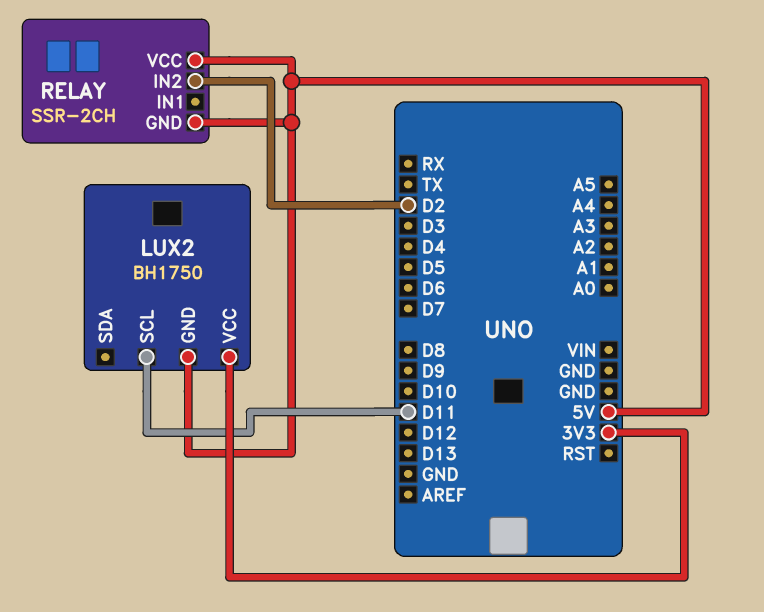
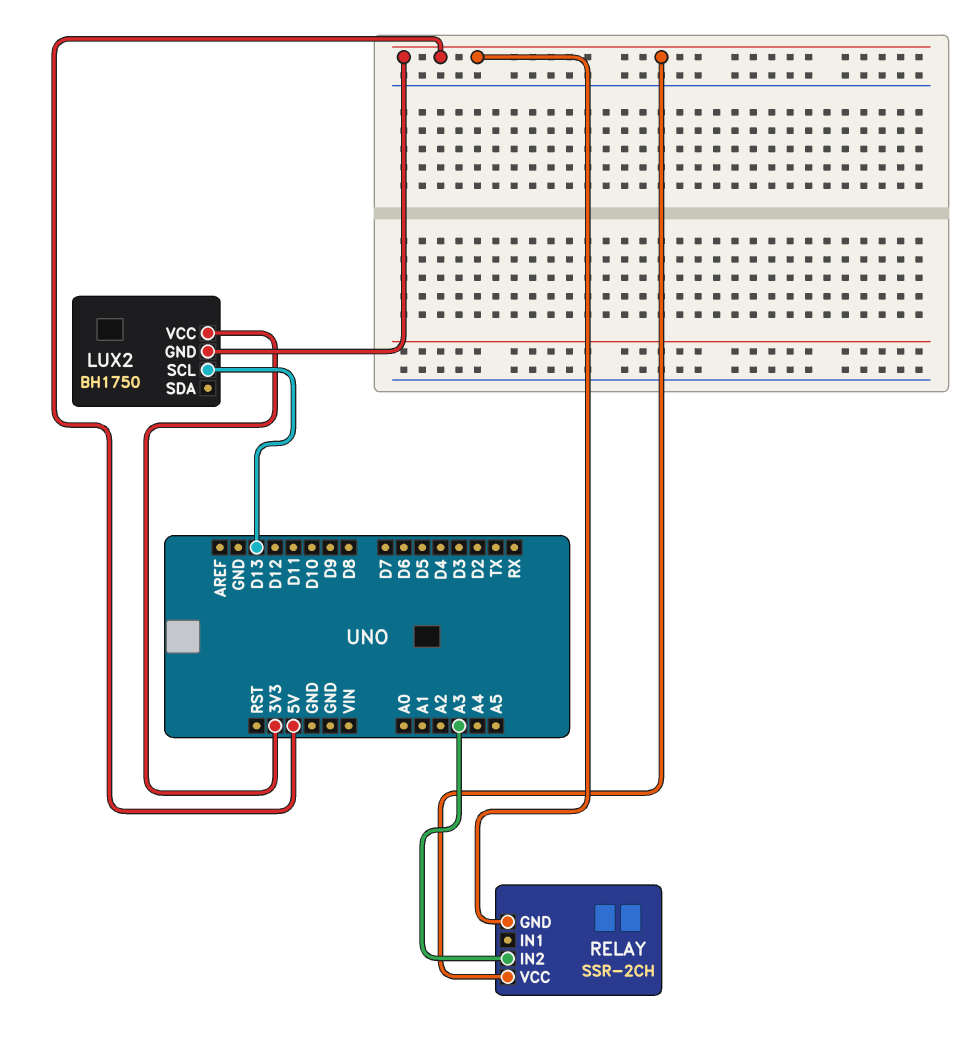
LUX2 pin SCL: D11 -> D13
RELAY pin IN2: D2 -> A3

